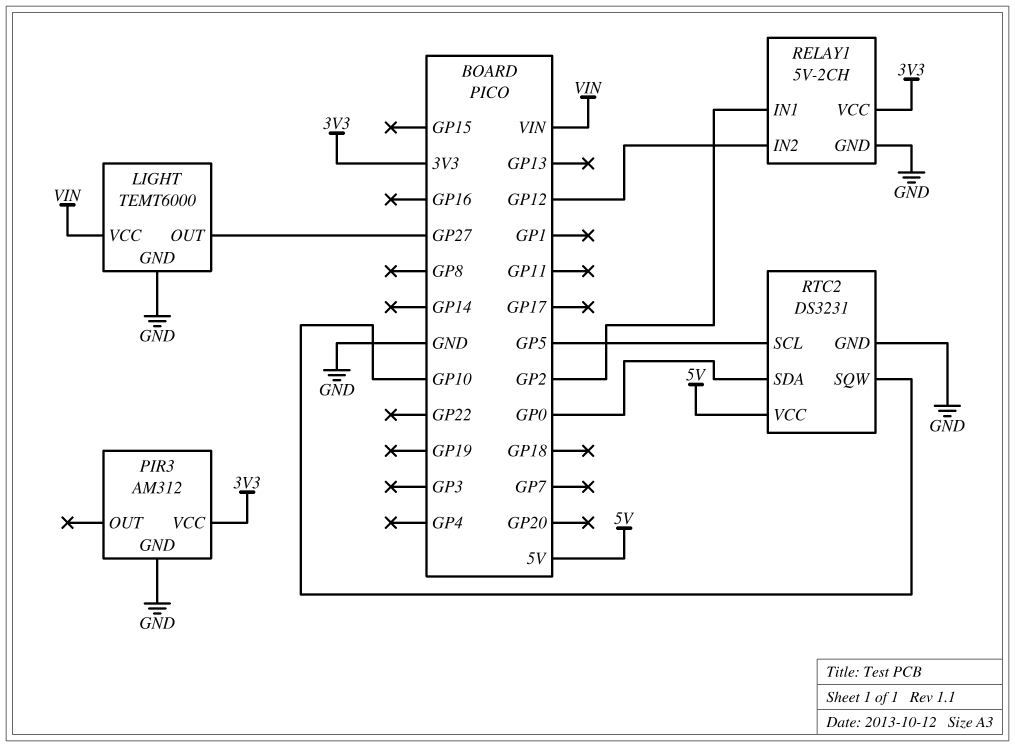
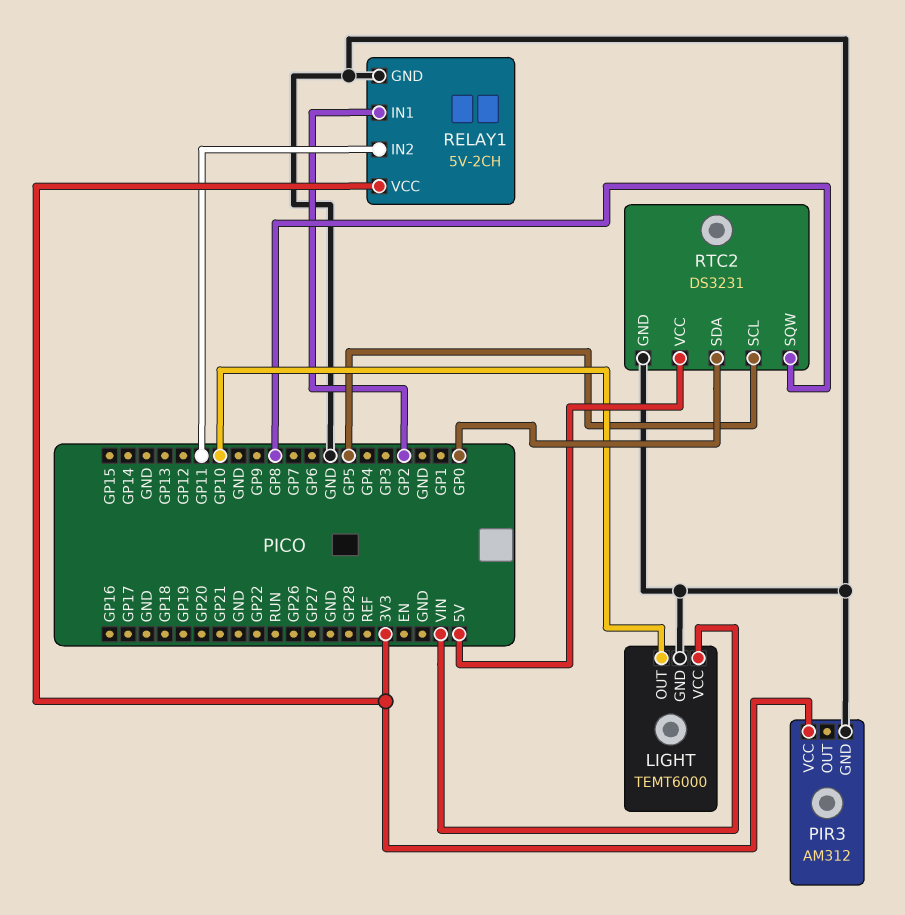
LIGHT pin OUT: GP27 -> GP10
RELAY1 pin IN2: GP12 -> GP11
RTC2 pin SQW: GP10 -> GP8

